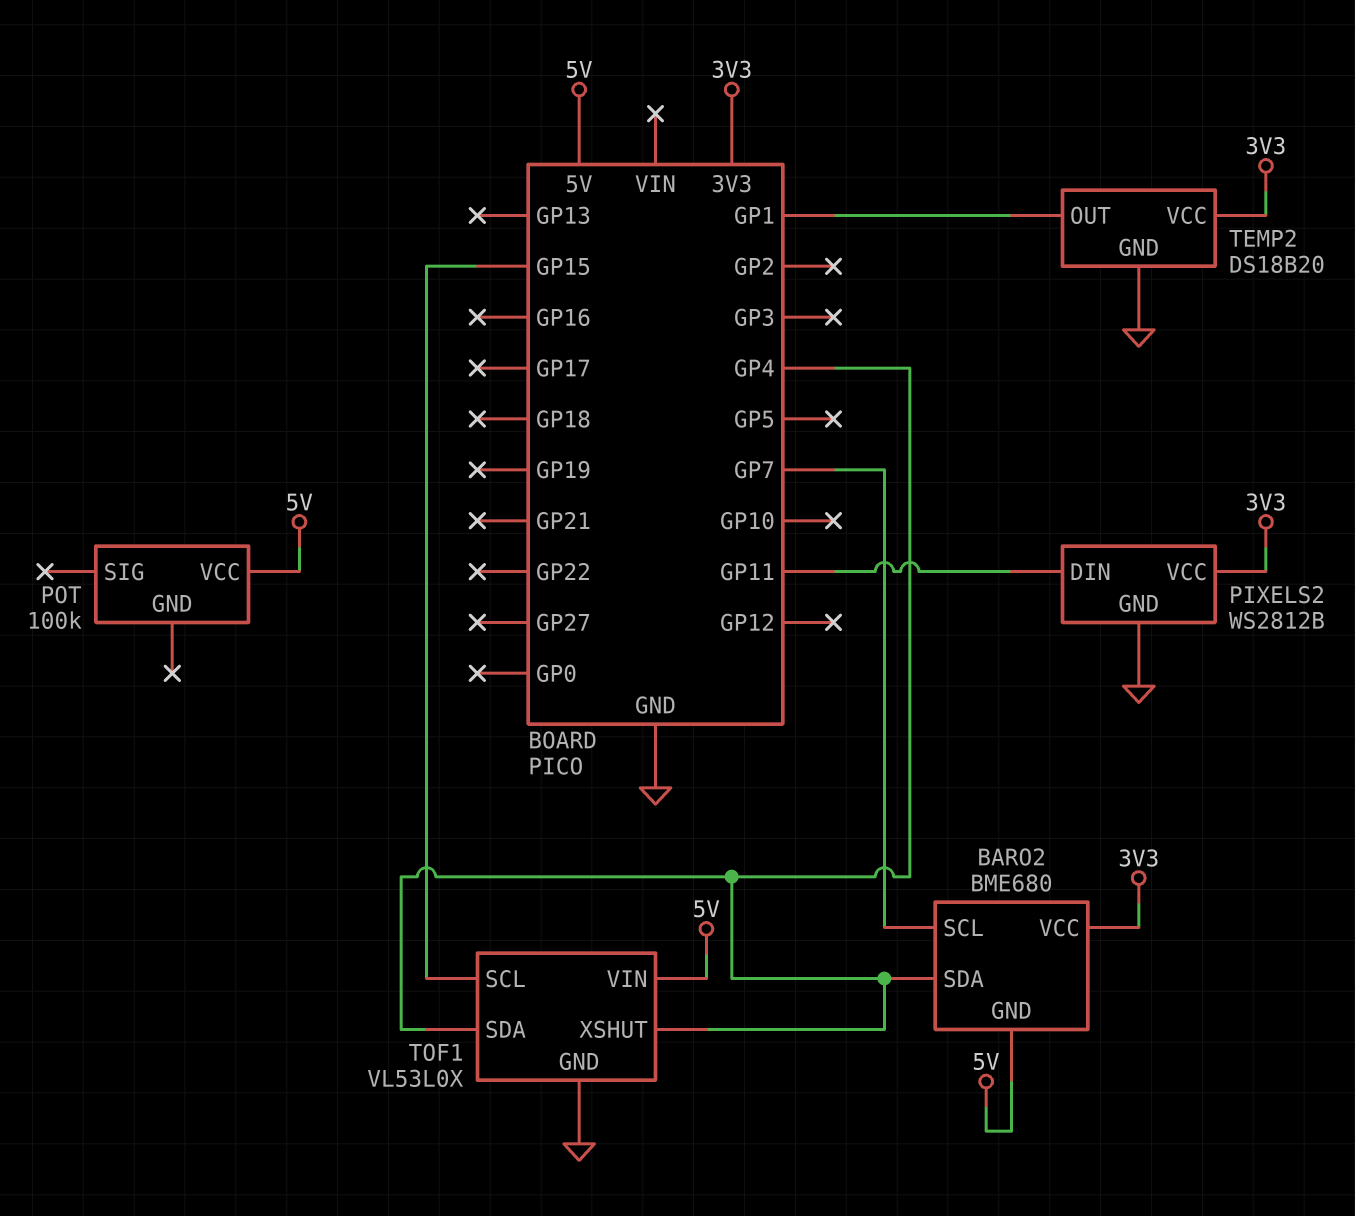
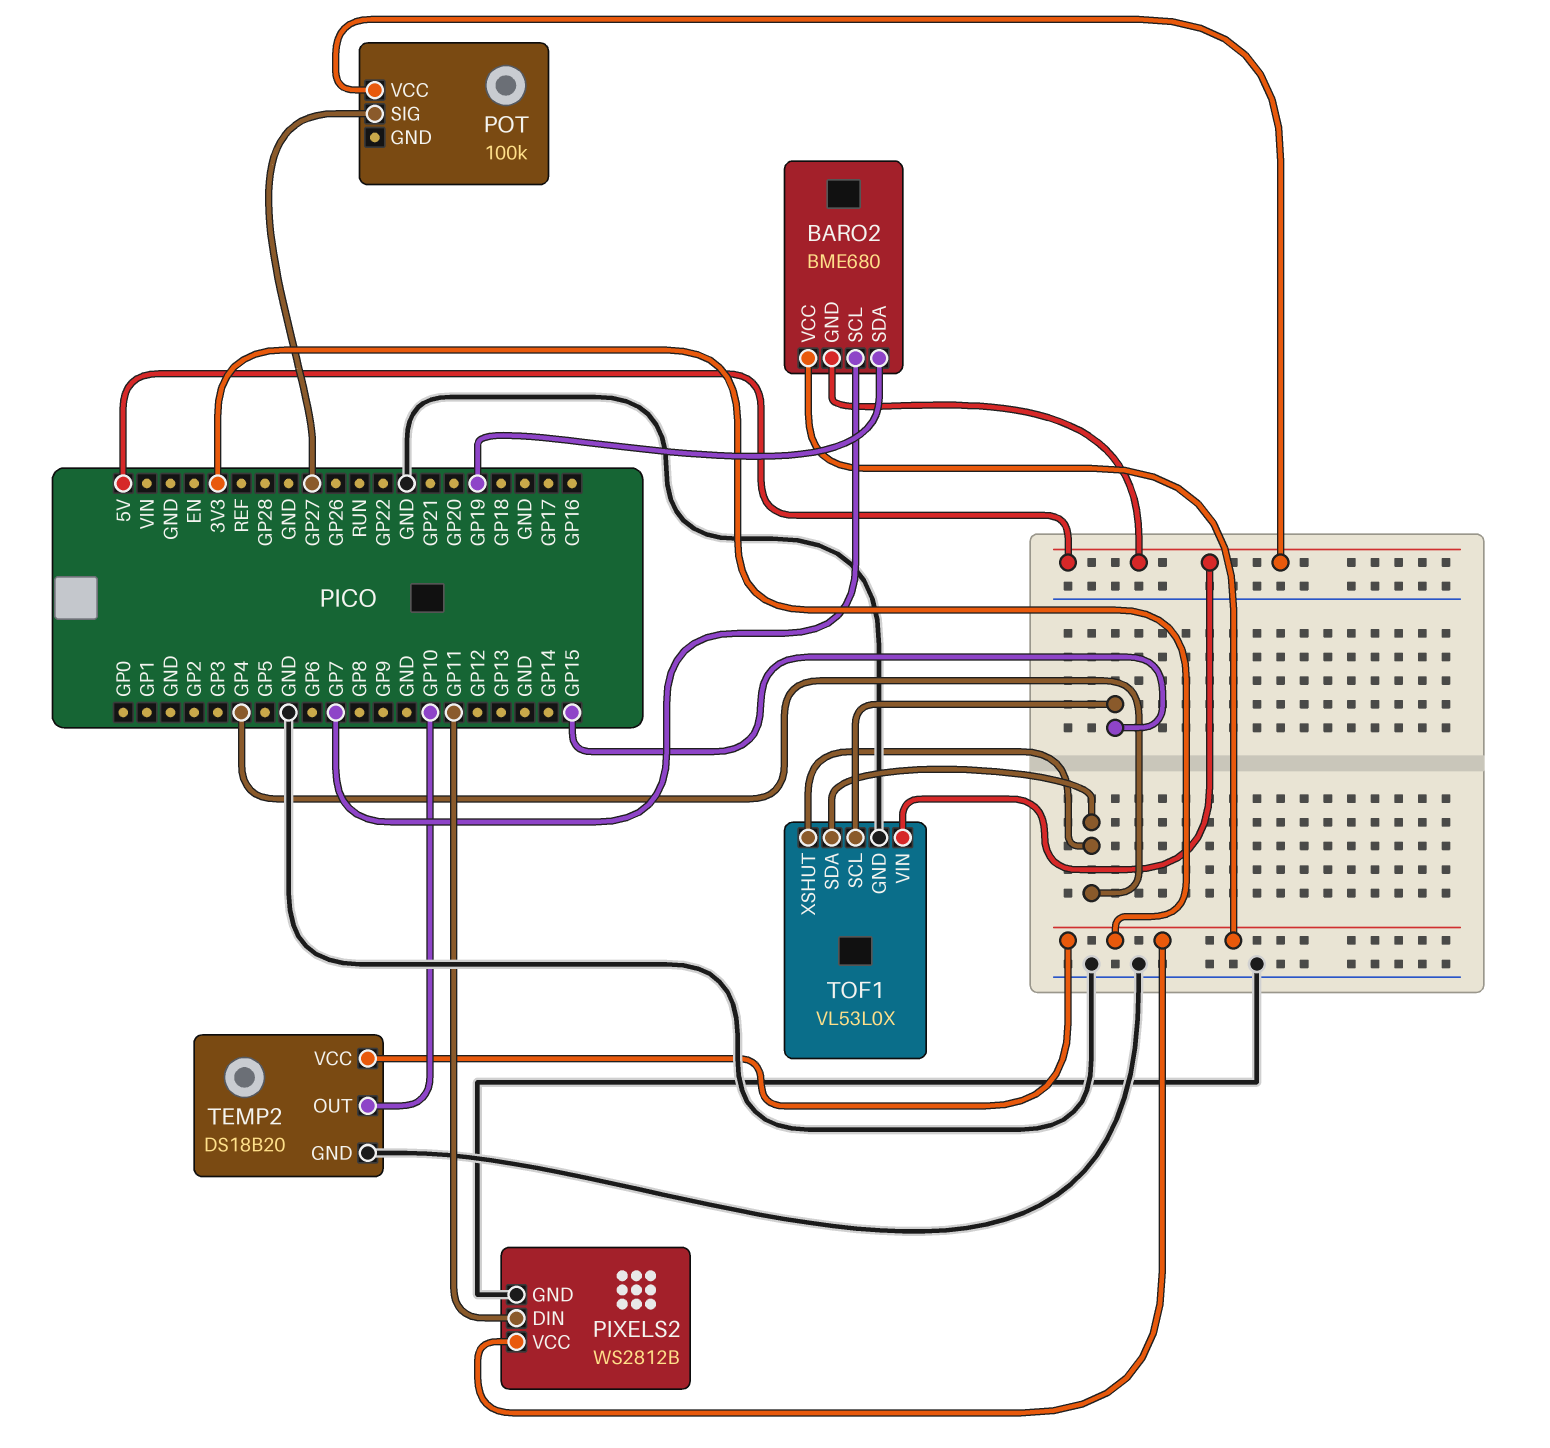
BARO2 pin SDA: GP4 -> GP19
POT pin SIG: none -> GP27
TEMP2 pin OUT: GP1 -> GP10

